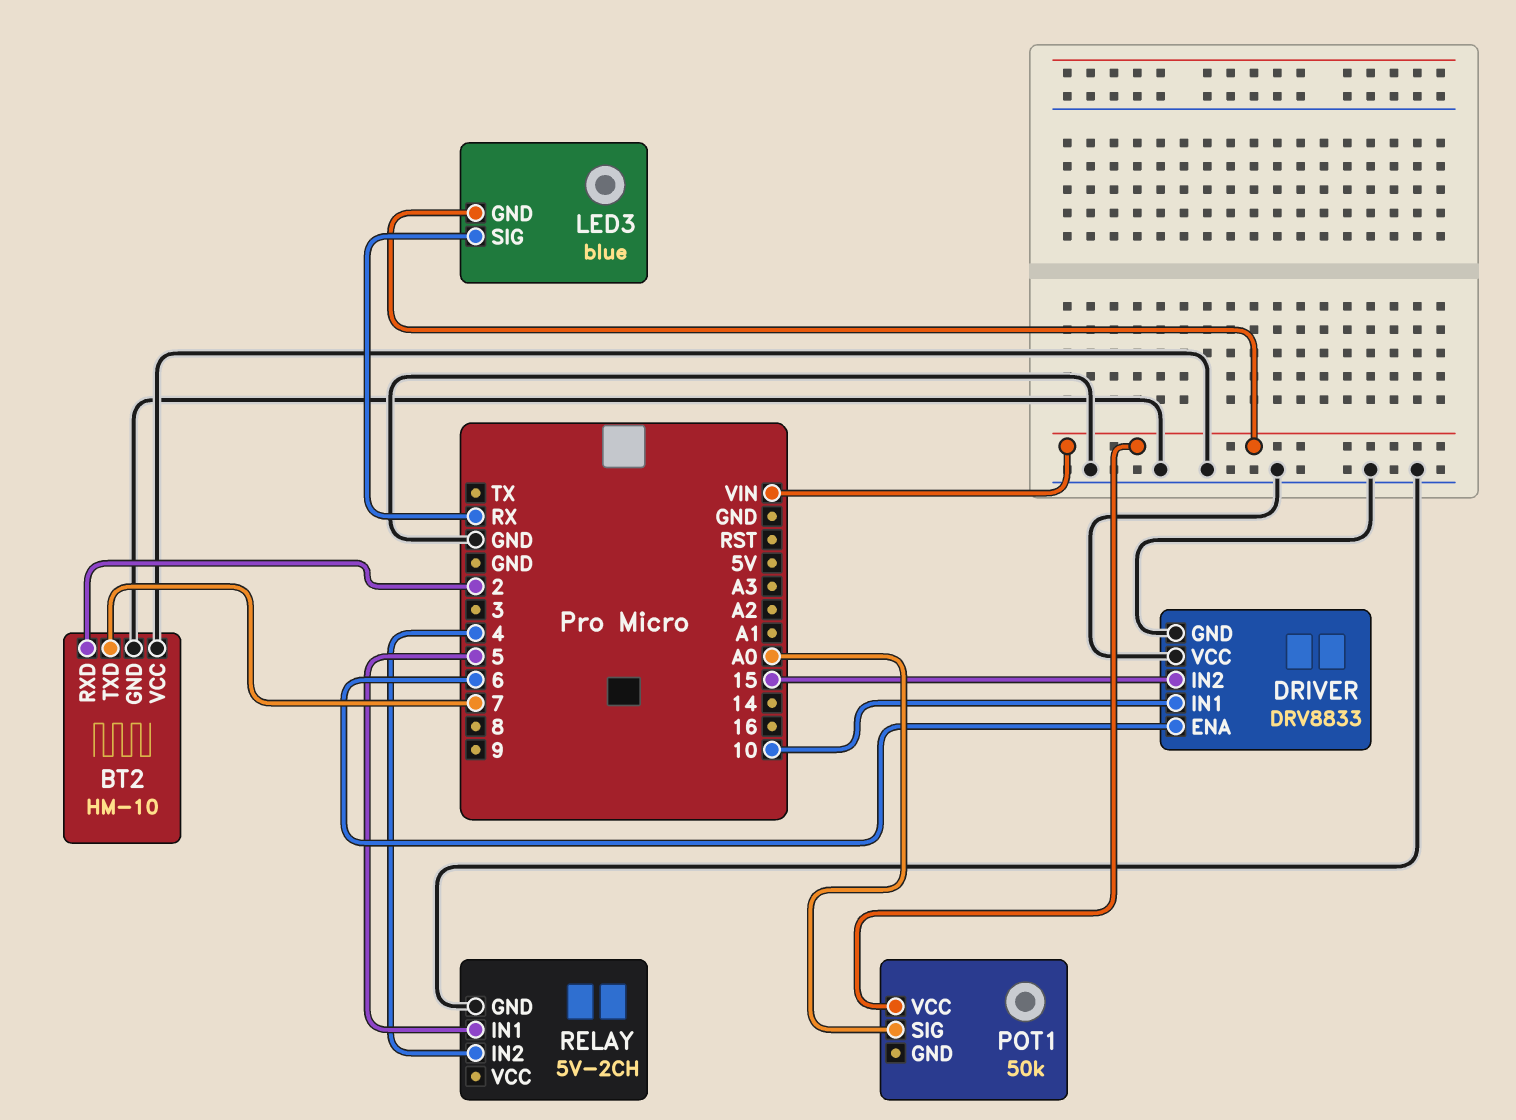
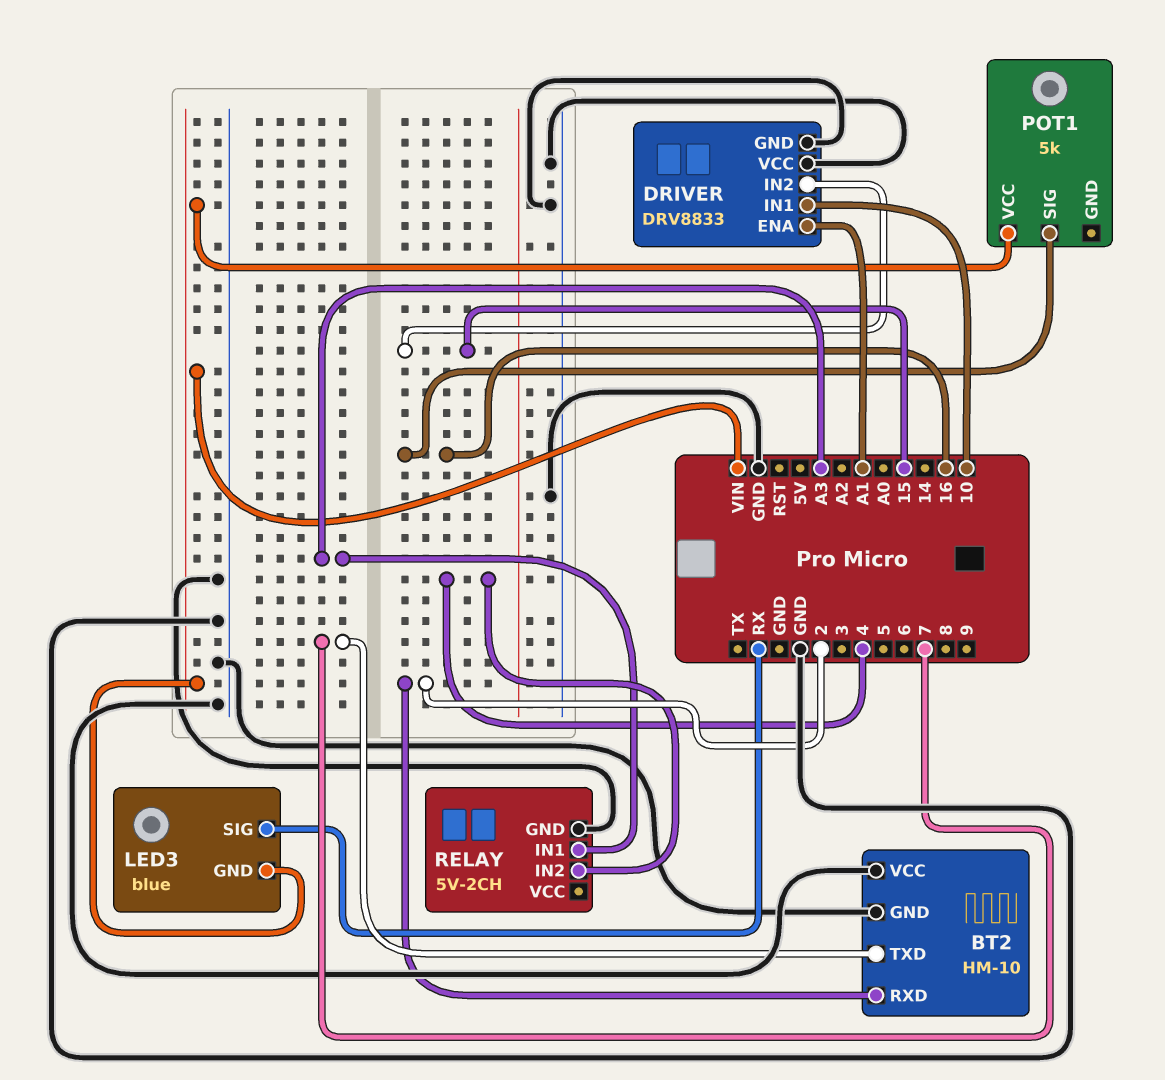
DRIVER pin ENA: 6 -> A1
POT1: 50k -> 5k
POT1 pin SIG: A0 -> 16
RELAY pin IN1: 5 -> A3

